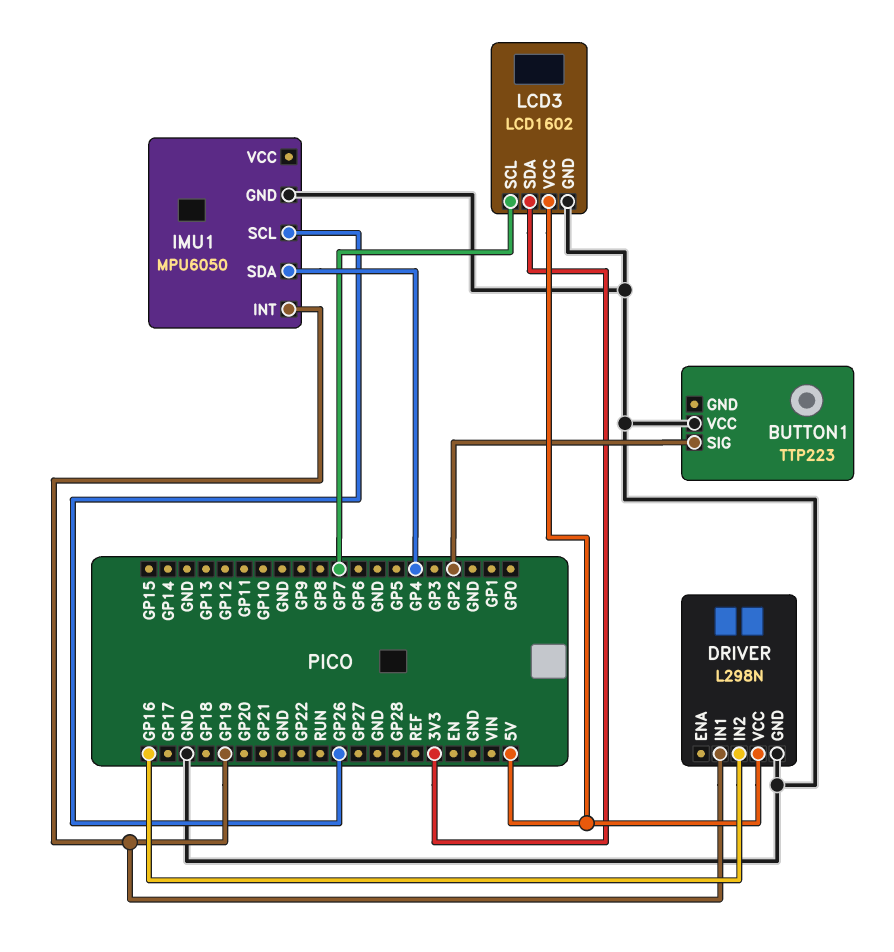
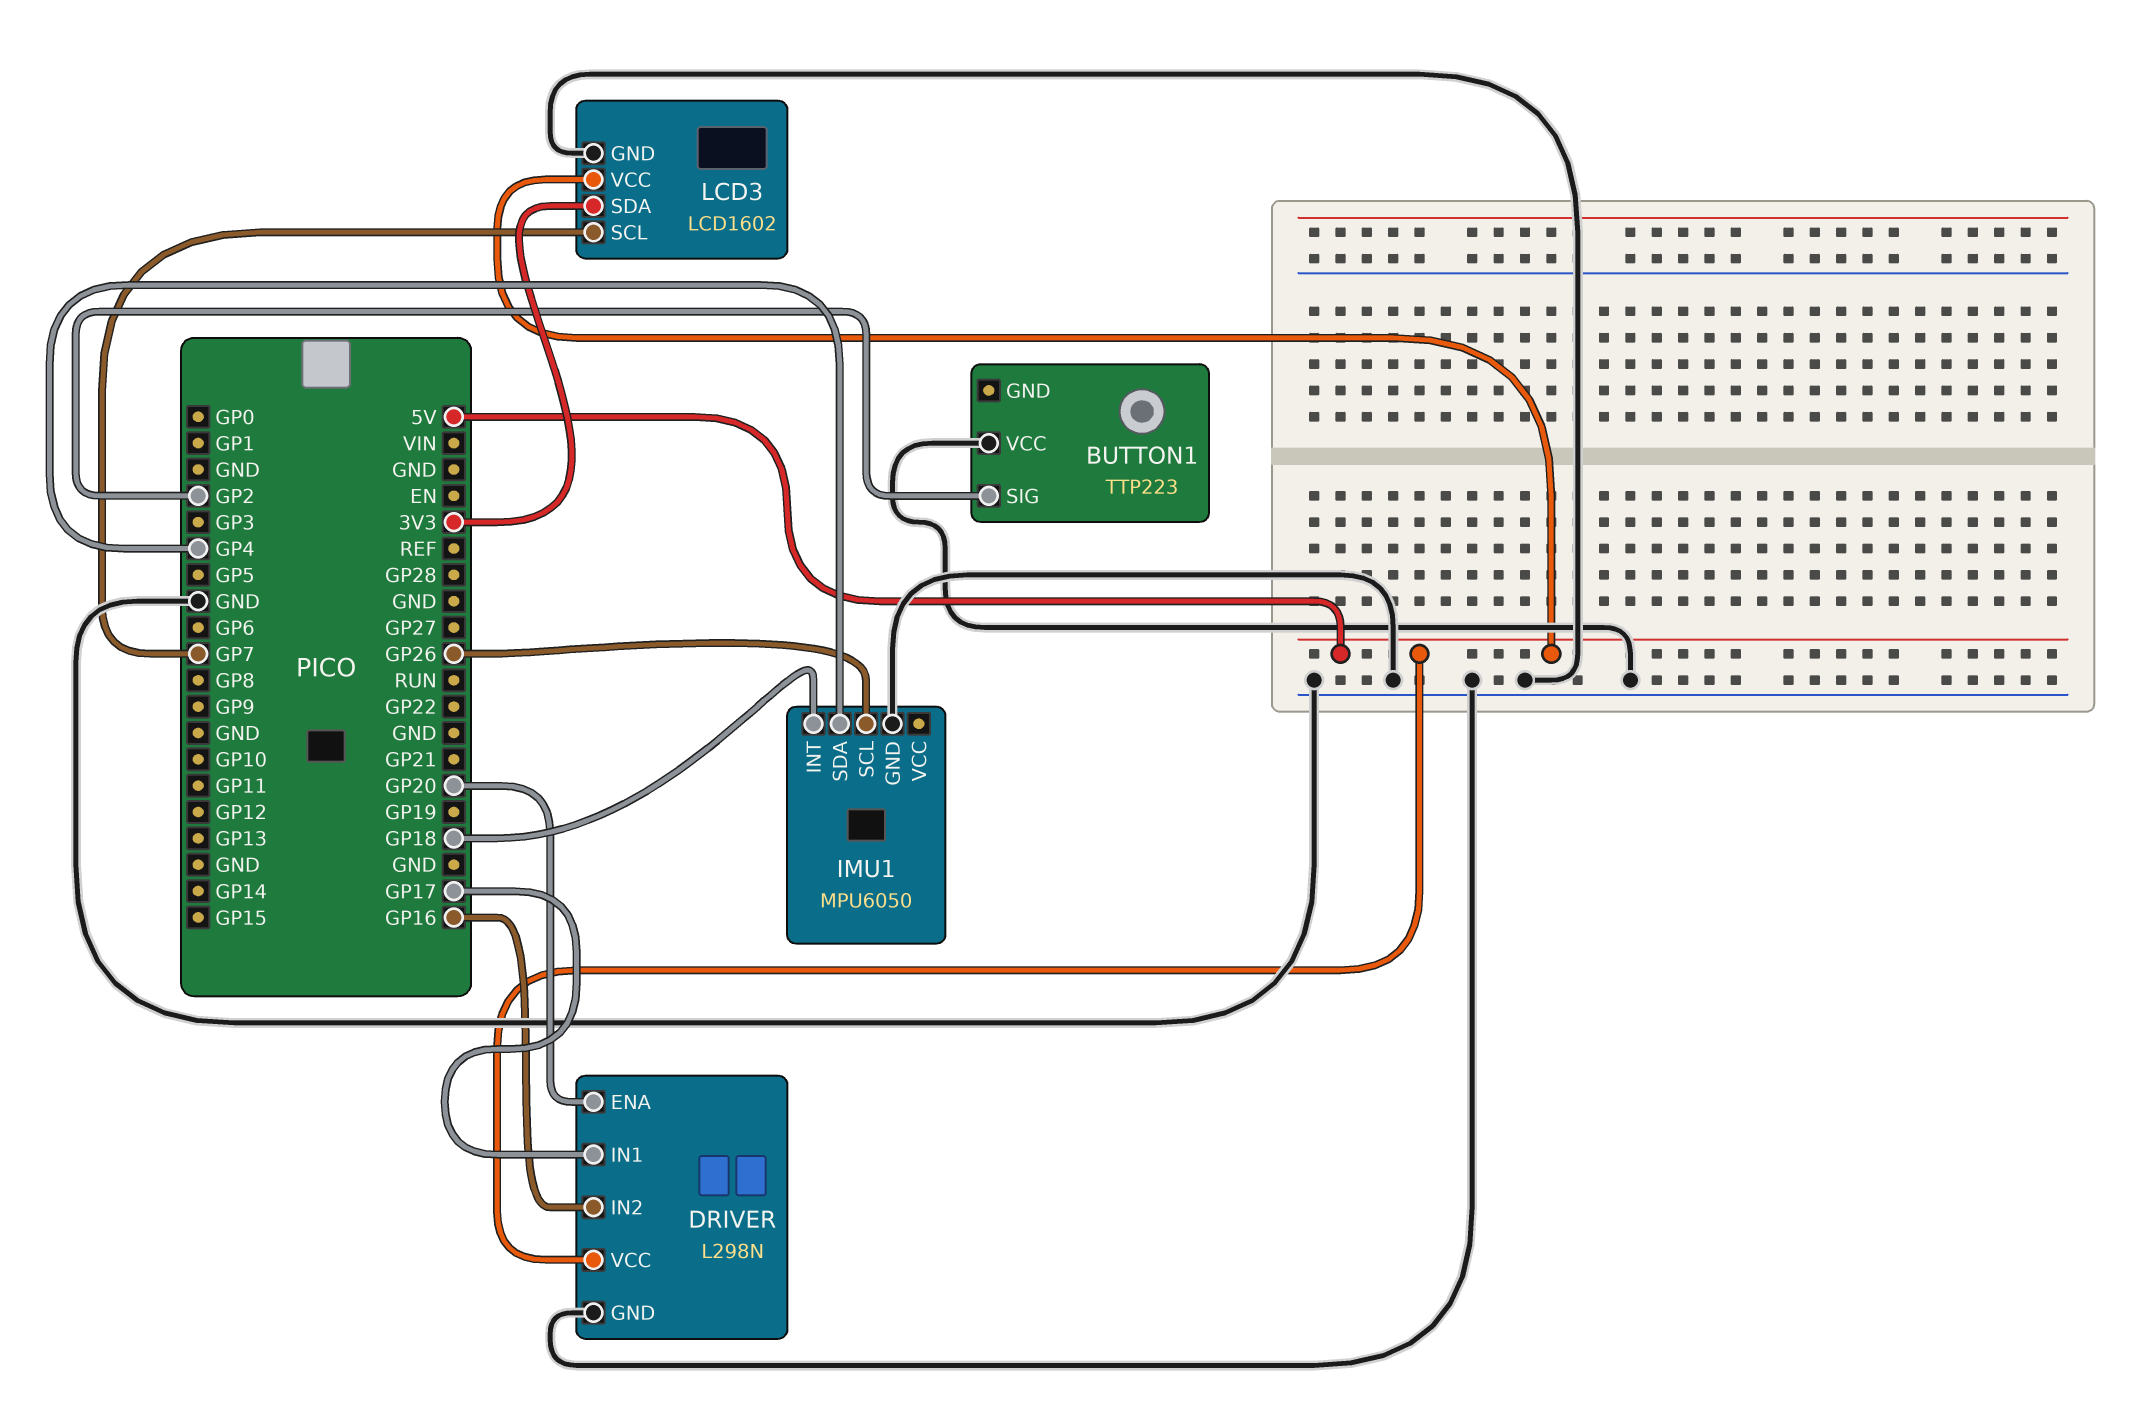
DRIVER pin ENA: none -> GP20
DRIVER pin IN1: GP19 -> GP17
IMU1 pin INT: GP19 -> GP18

